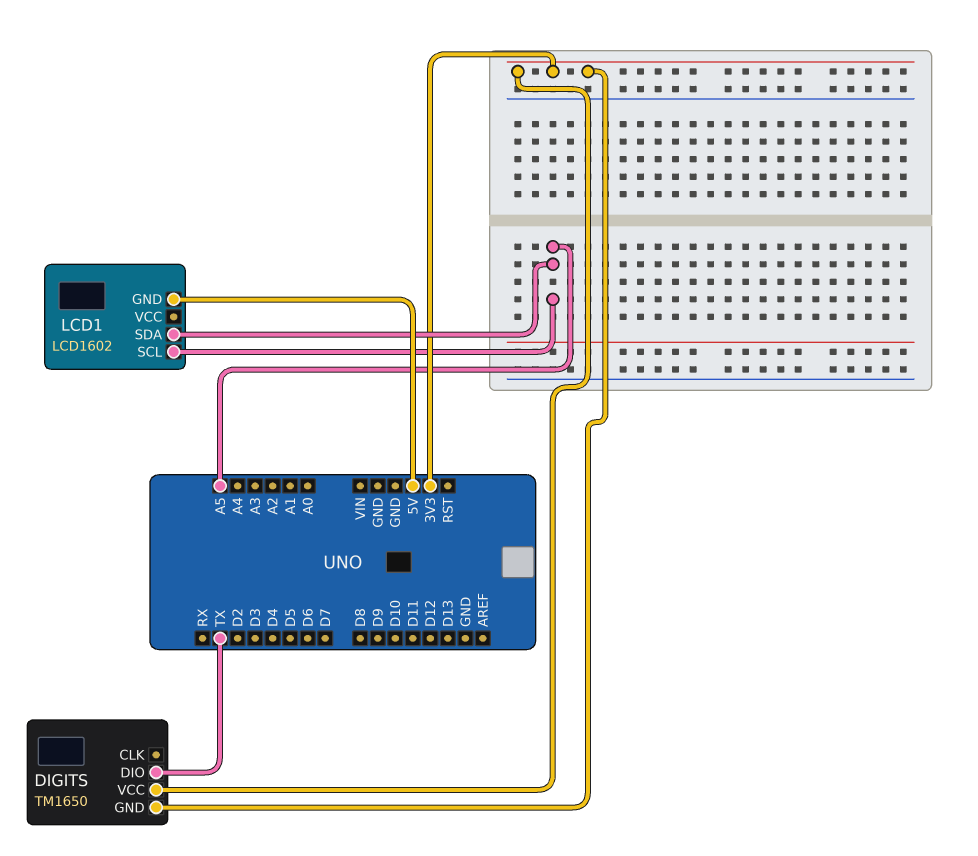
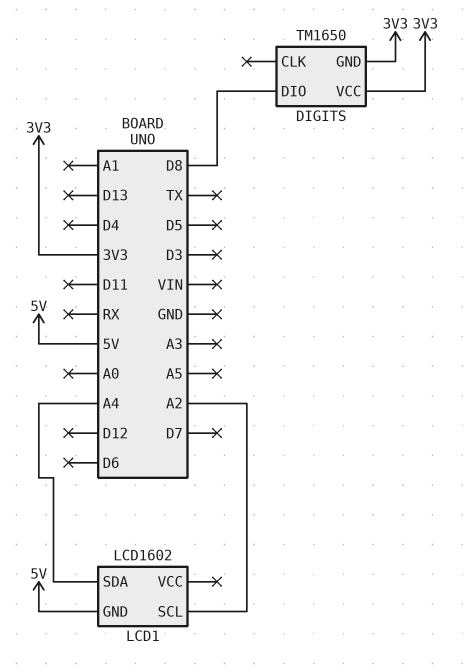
DIGITS pin DIO: TX -> D8
LCD1 pin SCL: A5 -> A2
LCD1 pin SDA: A5 -> A4

